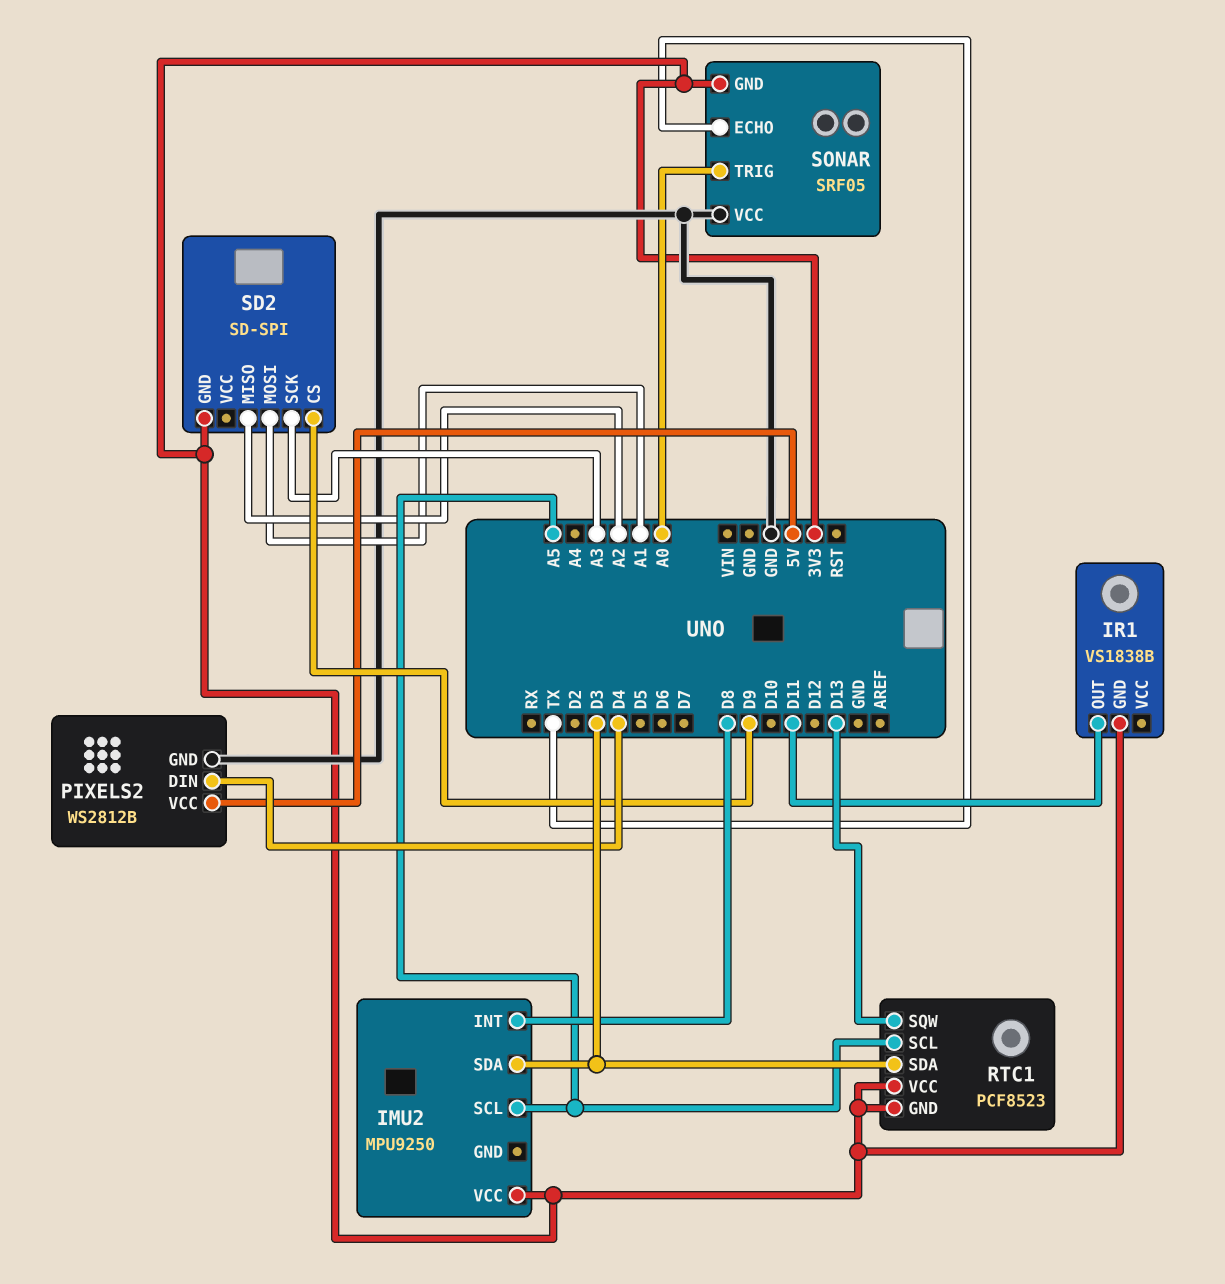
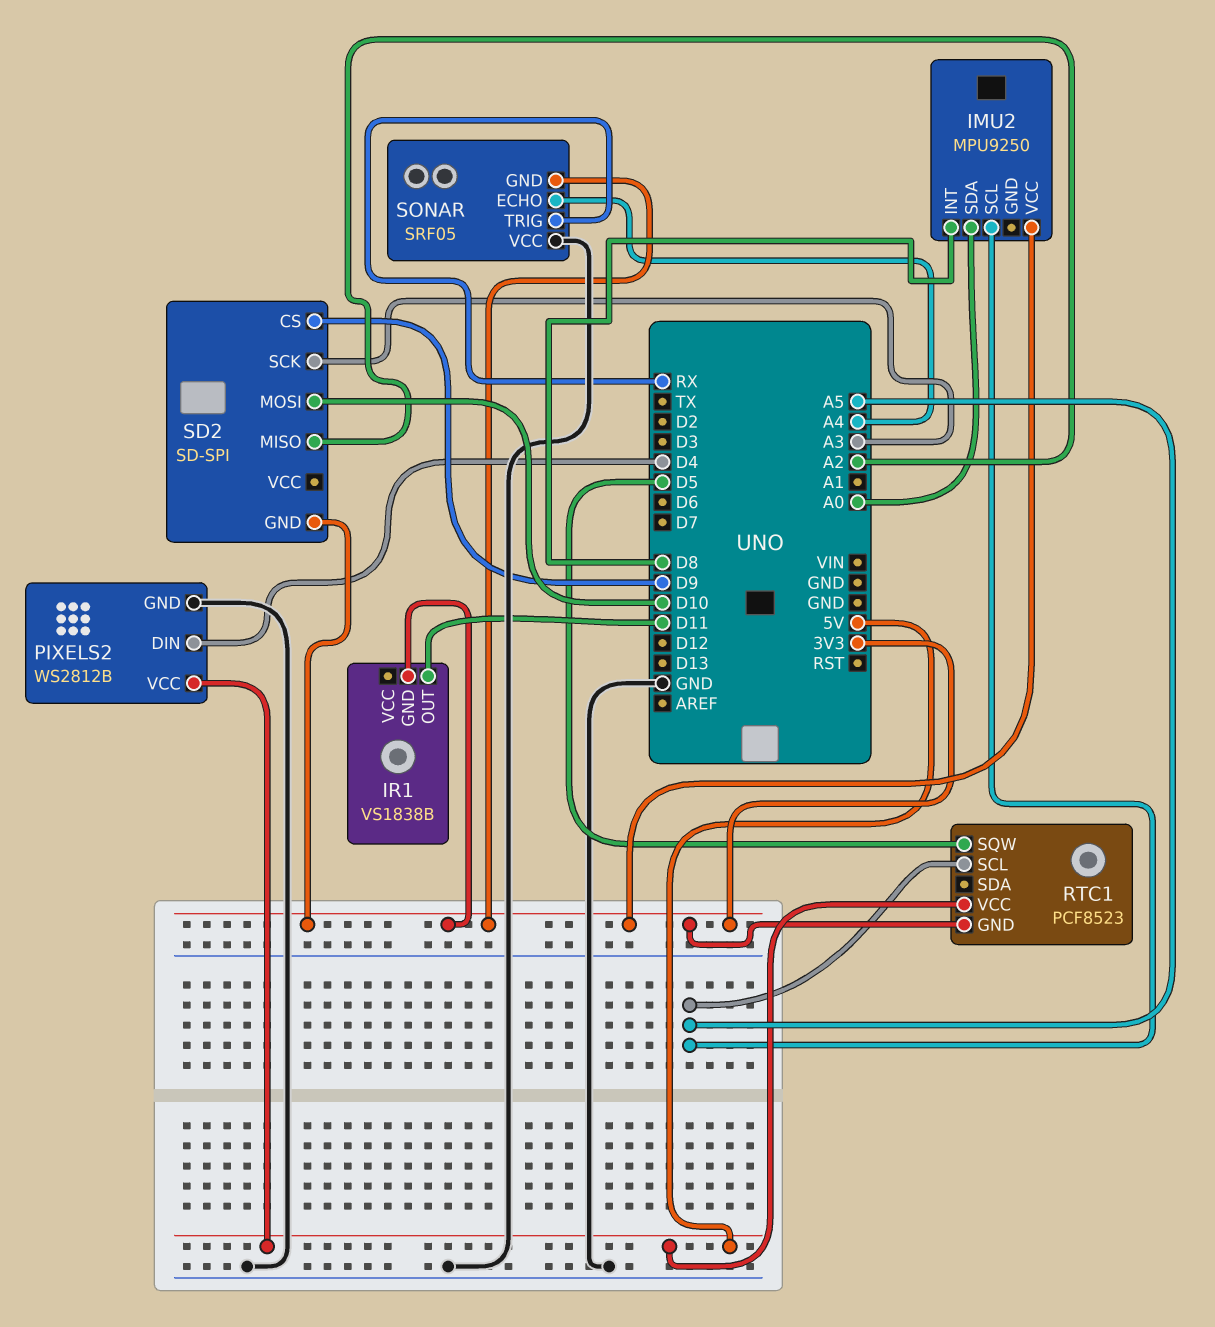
IMU2 pin SDA: D3 -> A0
RTC1 pin SDA: D3 -> none
RTC1 pin SQW: D13 -> D5
RTC1 pin VCC: 3V3 -> 5V
SD2 pin MOSI: A1 -> D10
SONAR pin ECHO: TX -> A4
SONAR pin TRIG: A0 -> RX

